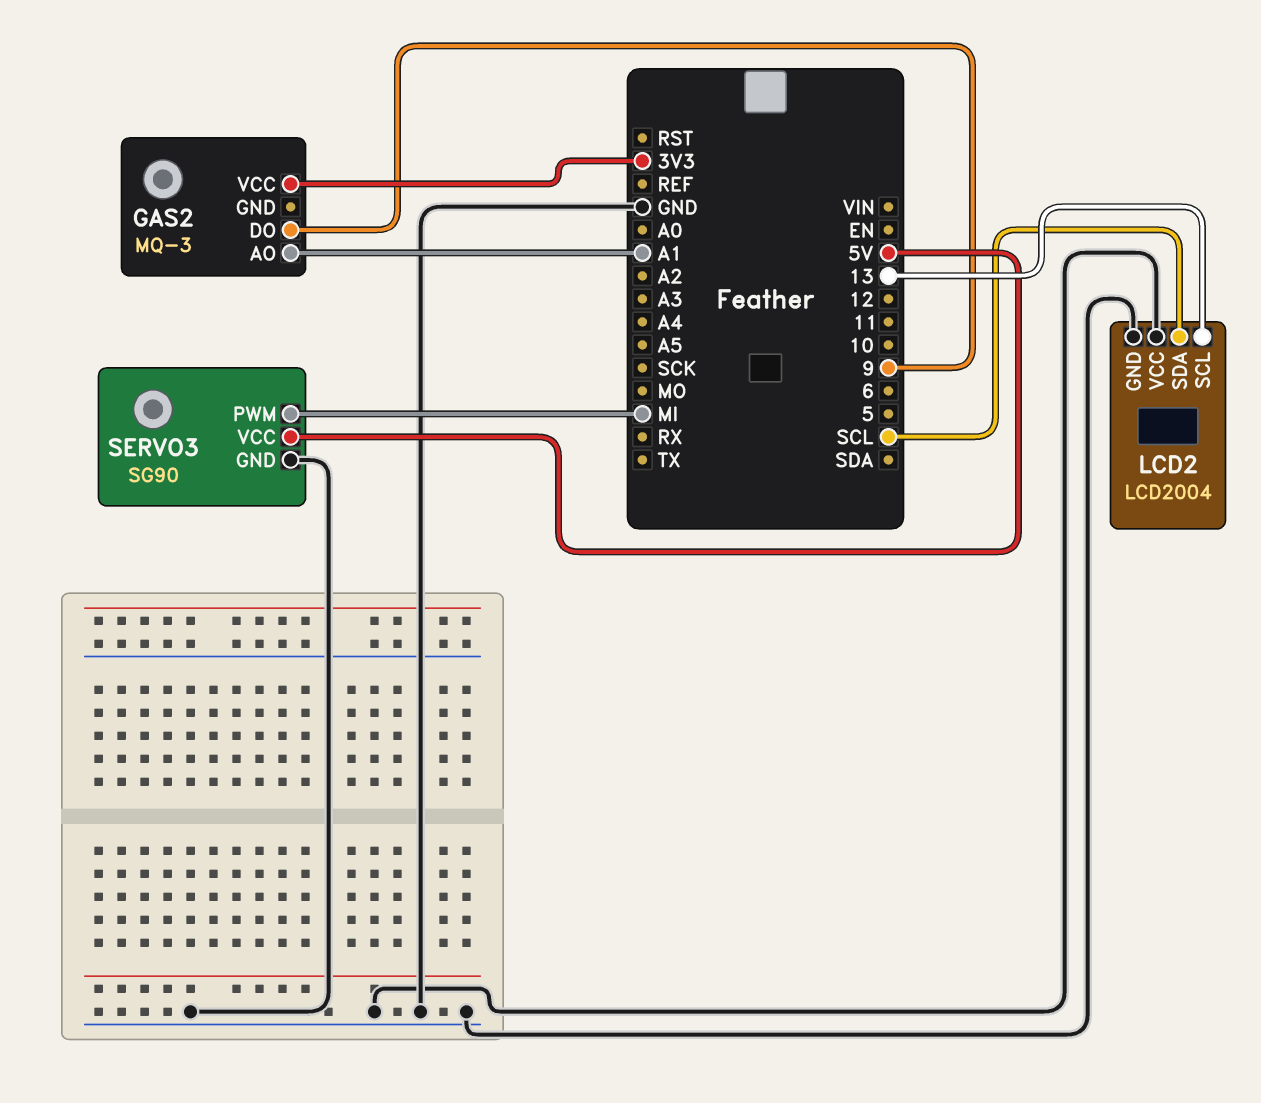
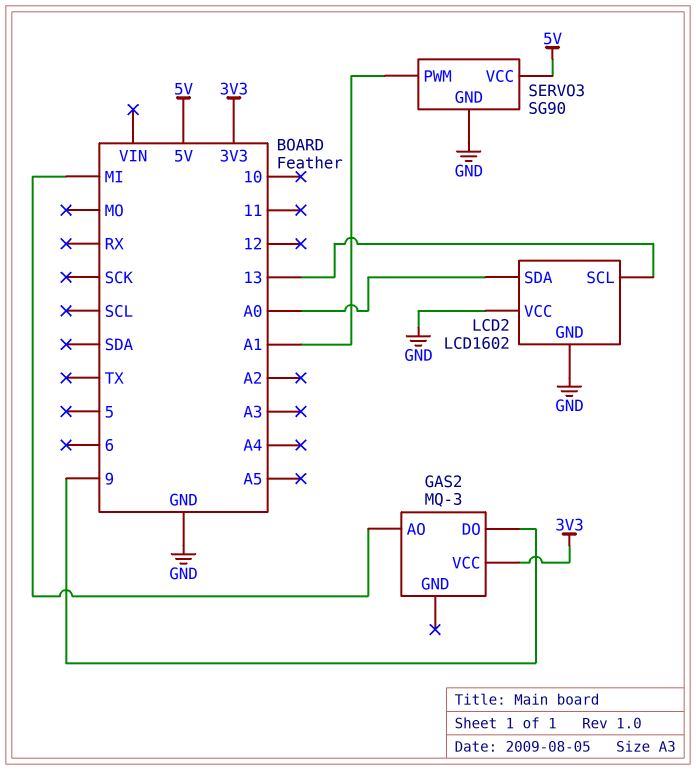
GAS2 pin AO: A1 -> MI
LCD2: LCD2004 -> LCD1602
LCD2 pin SDA: SCL -> A0
SERVO3 pin PWM: MI -> A1

